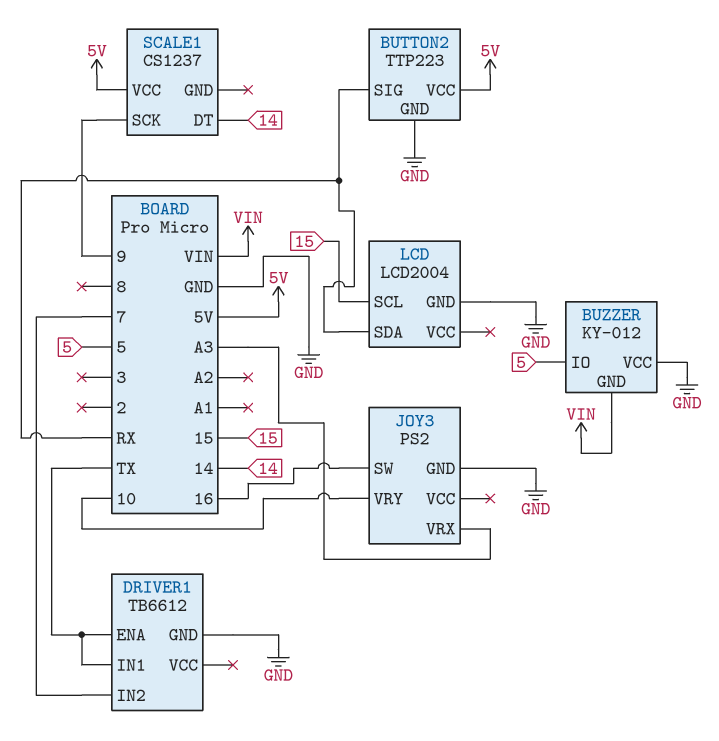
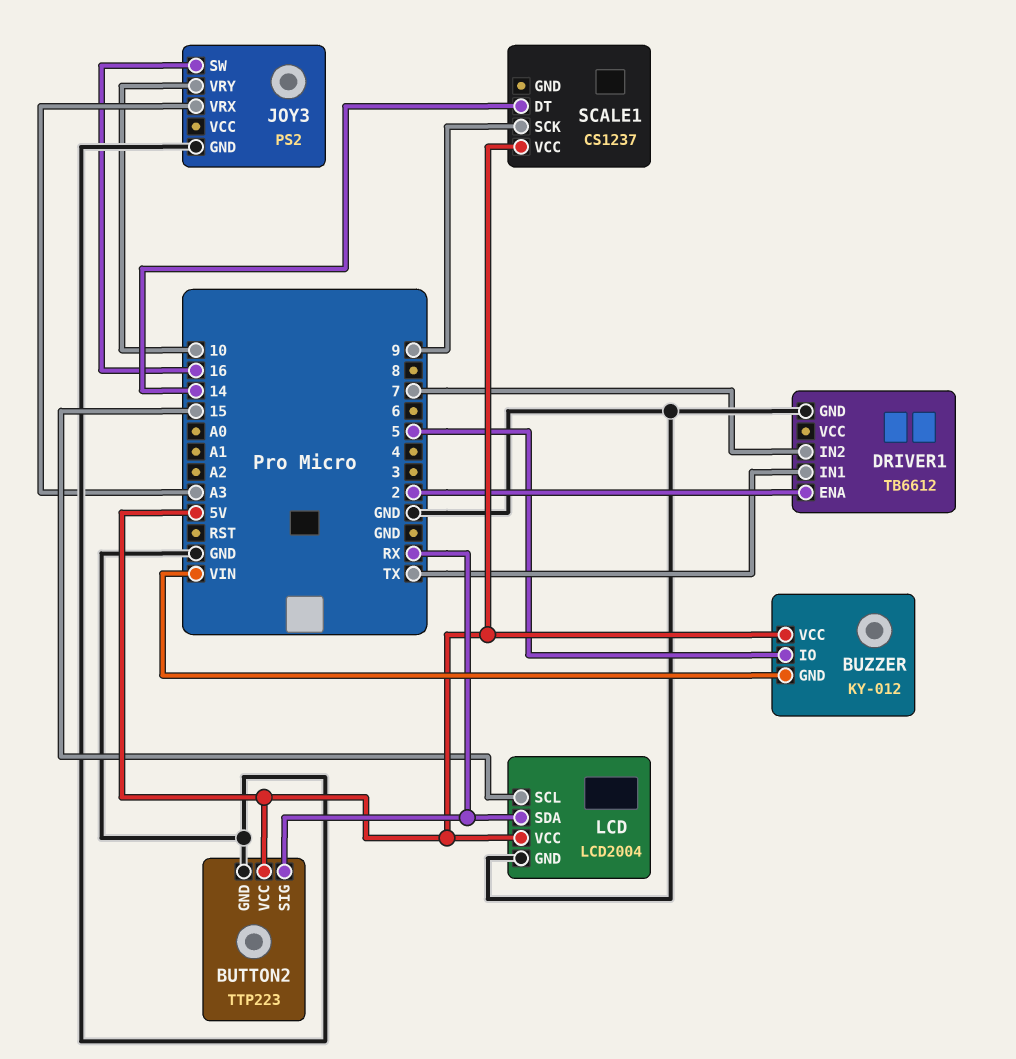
BUZZER pin VCC: GND -> 5V
DRIVER1 pin ENA: TX -> 2
LCD pin VCC: none -> 5V

